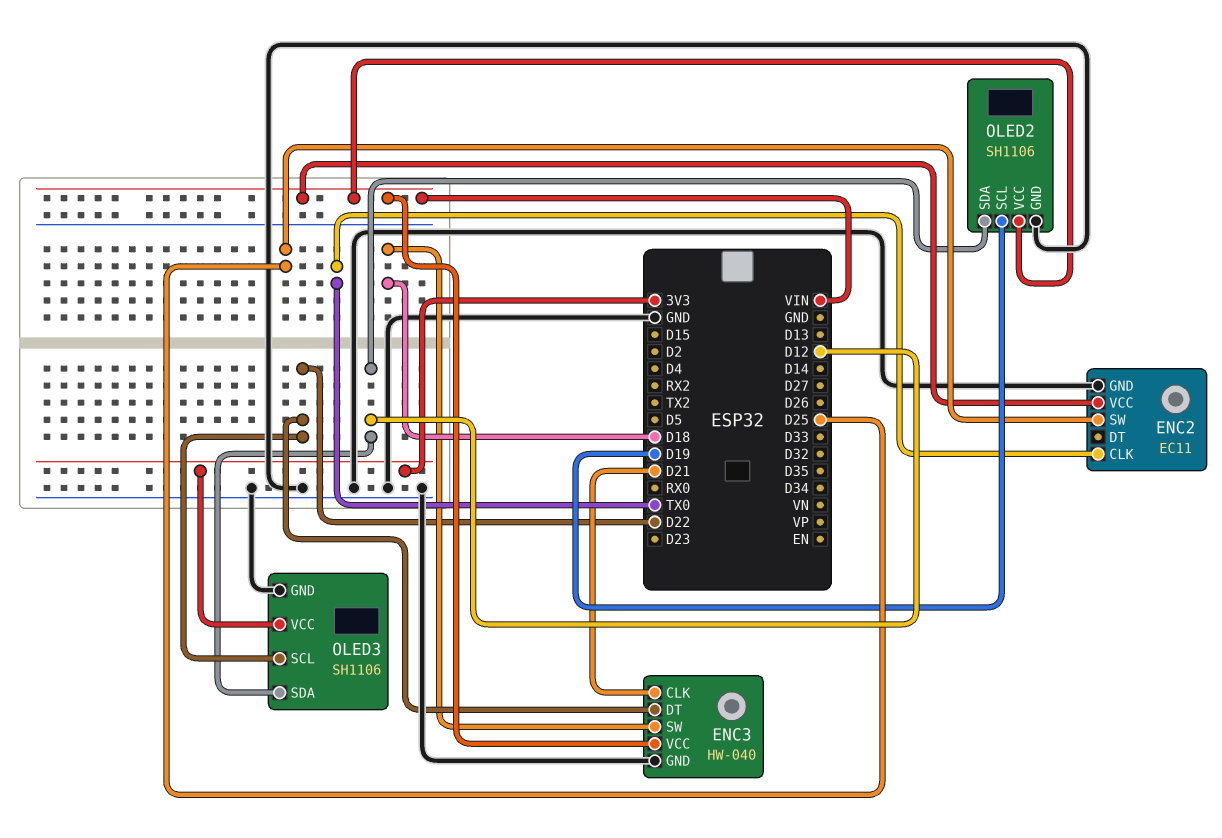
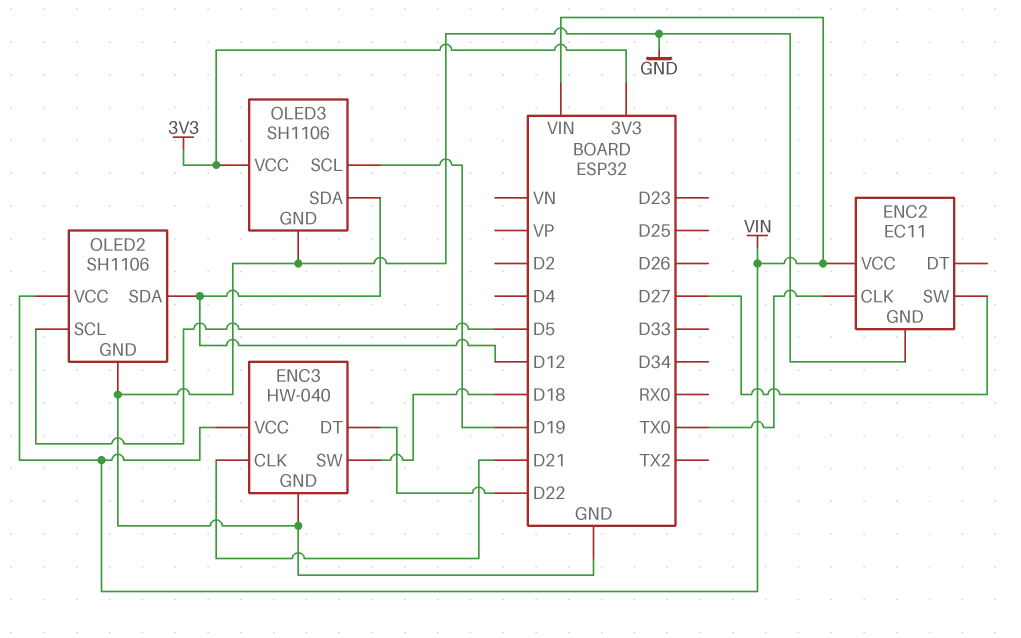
ENC2 pin SW: D25 -> D27
OLED2 pin SCL: D19 -> D5
OLED3 pin SCL: D22 -> D19

